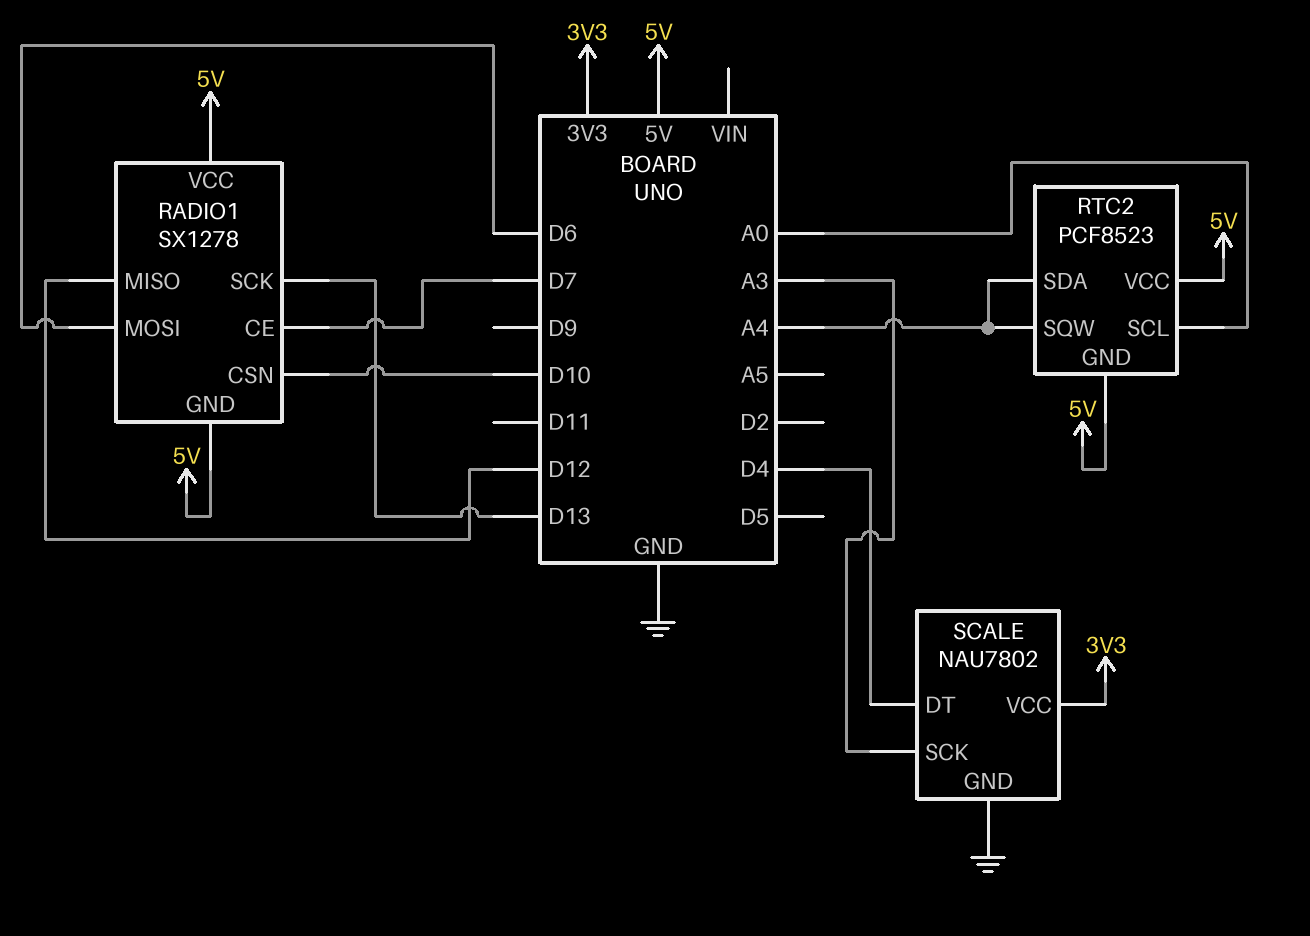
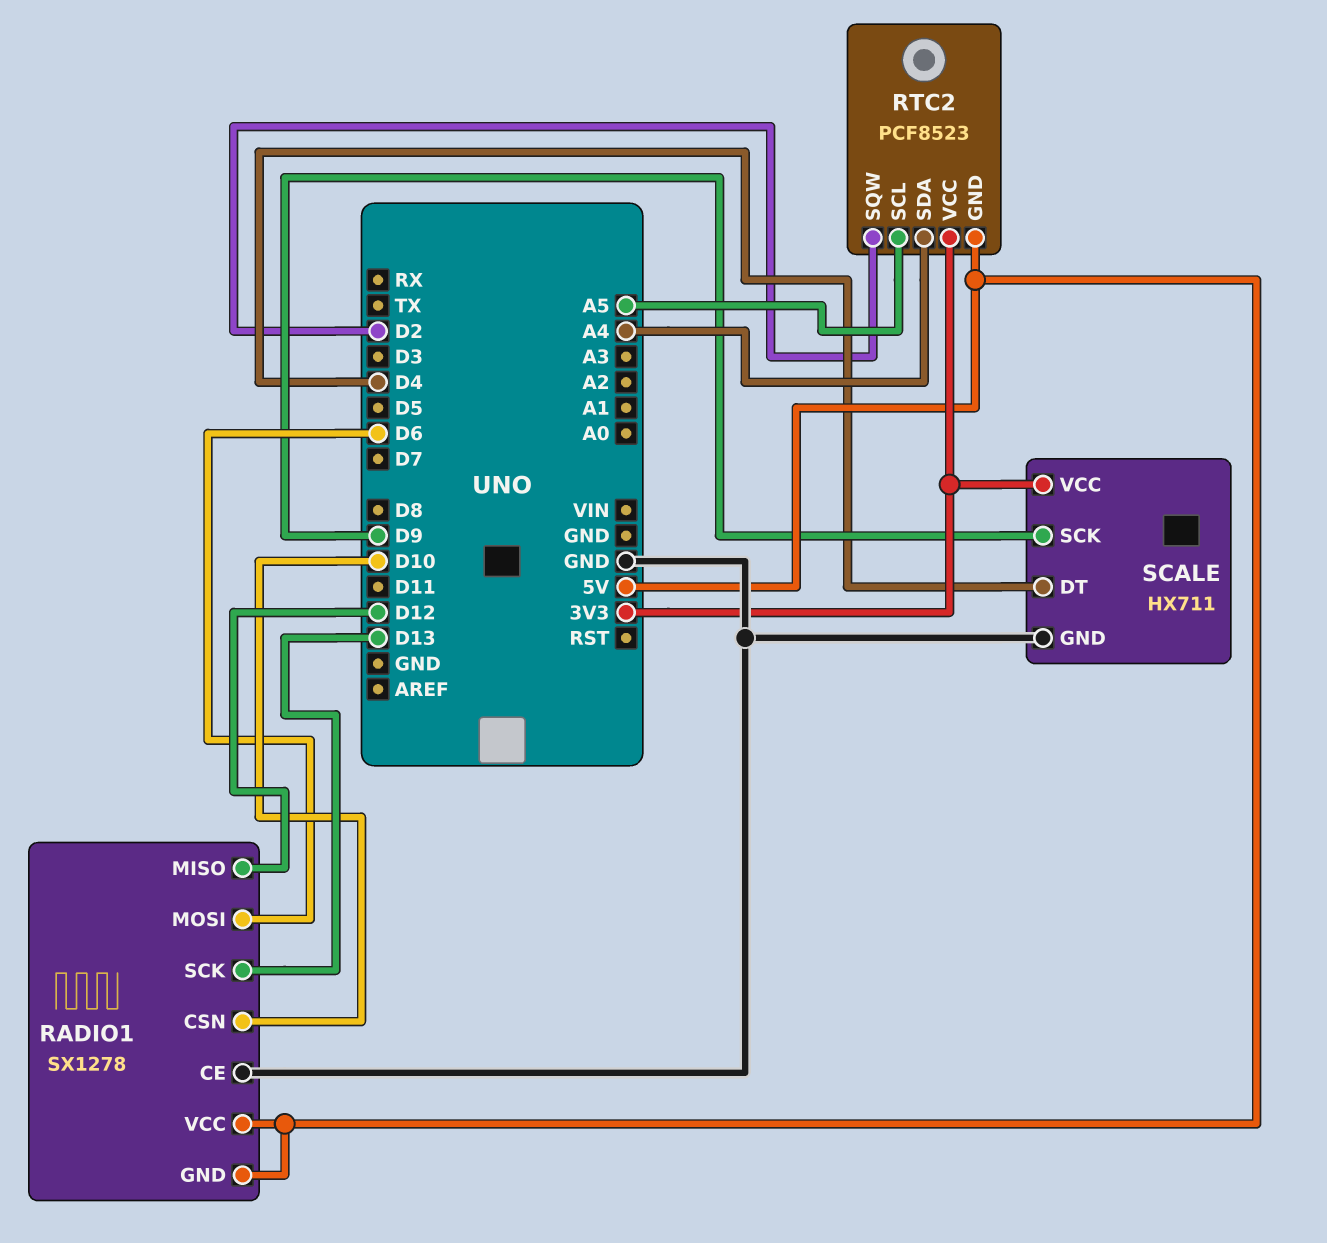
RADIO1 pin CE: D7 -> GND
RTC2 pin SCL: A0 -> A5
RTC2 pin SQW: A4 -> D2
RTC2 pin VCC: 5V -> 3V3
SCALE: NAU7802 -> HX711
SCALE pin SCK: A3 -> D9

